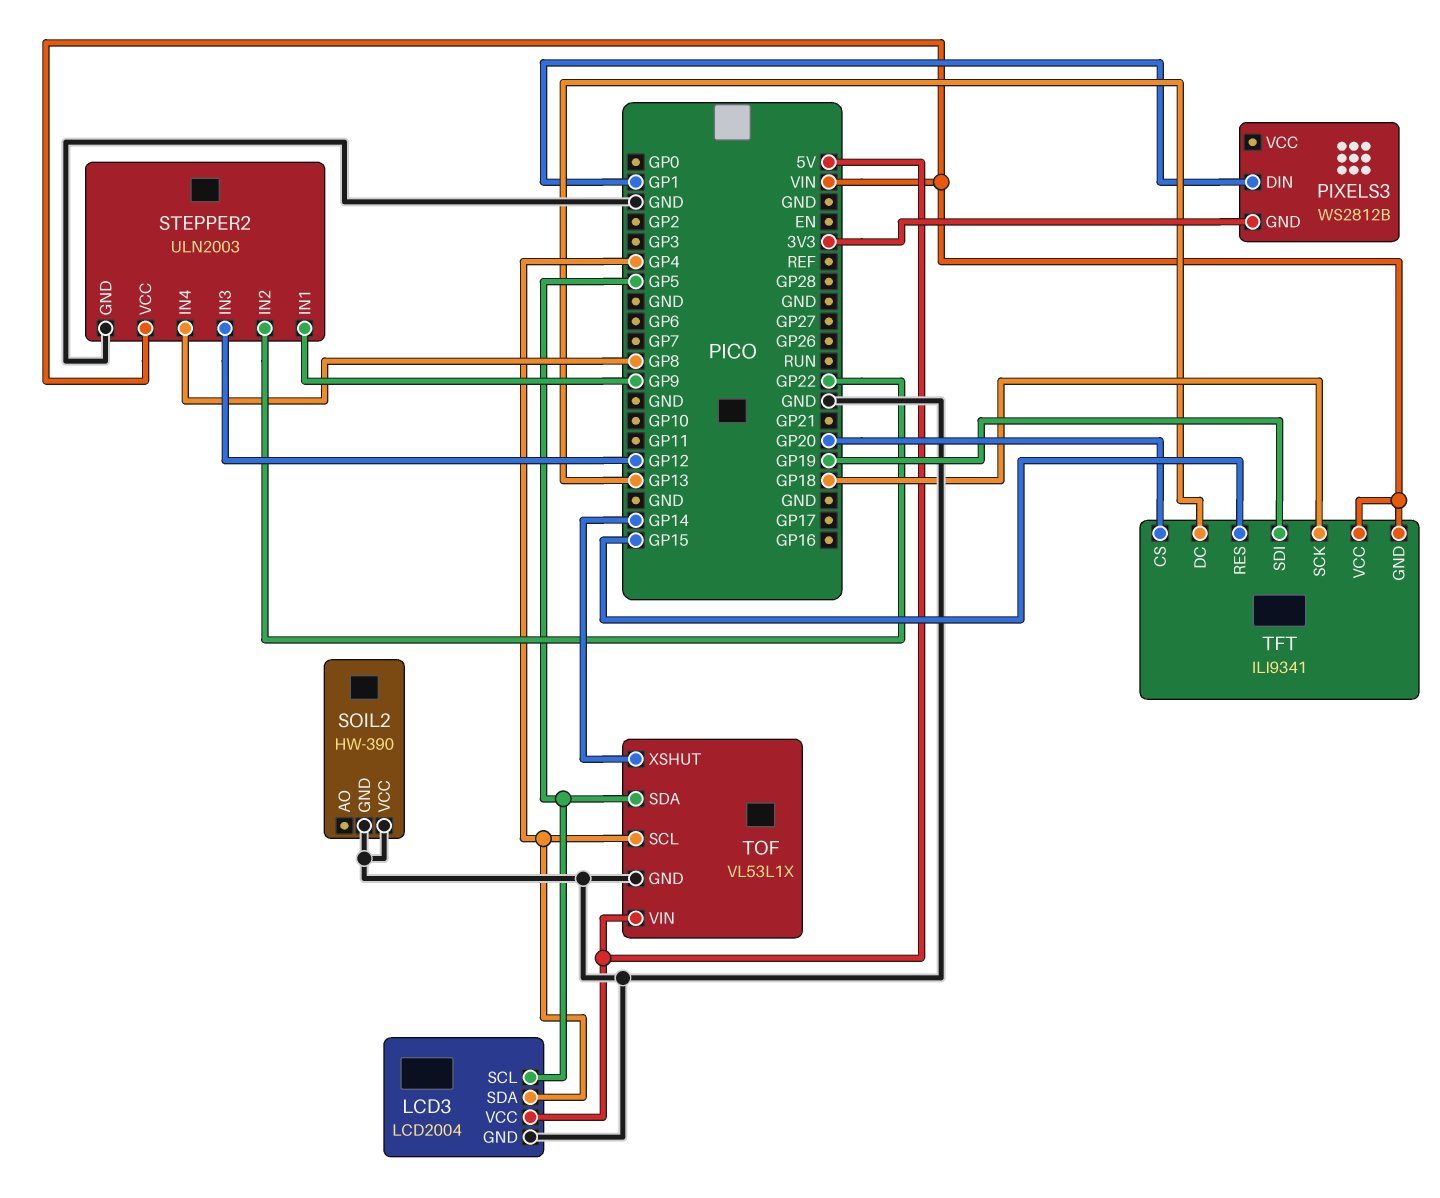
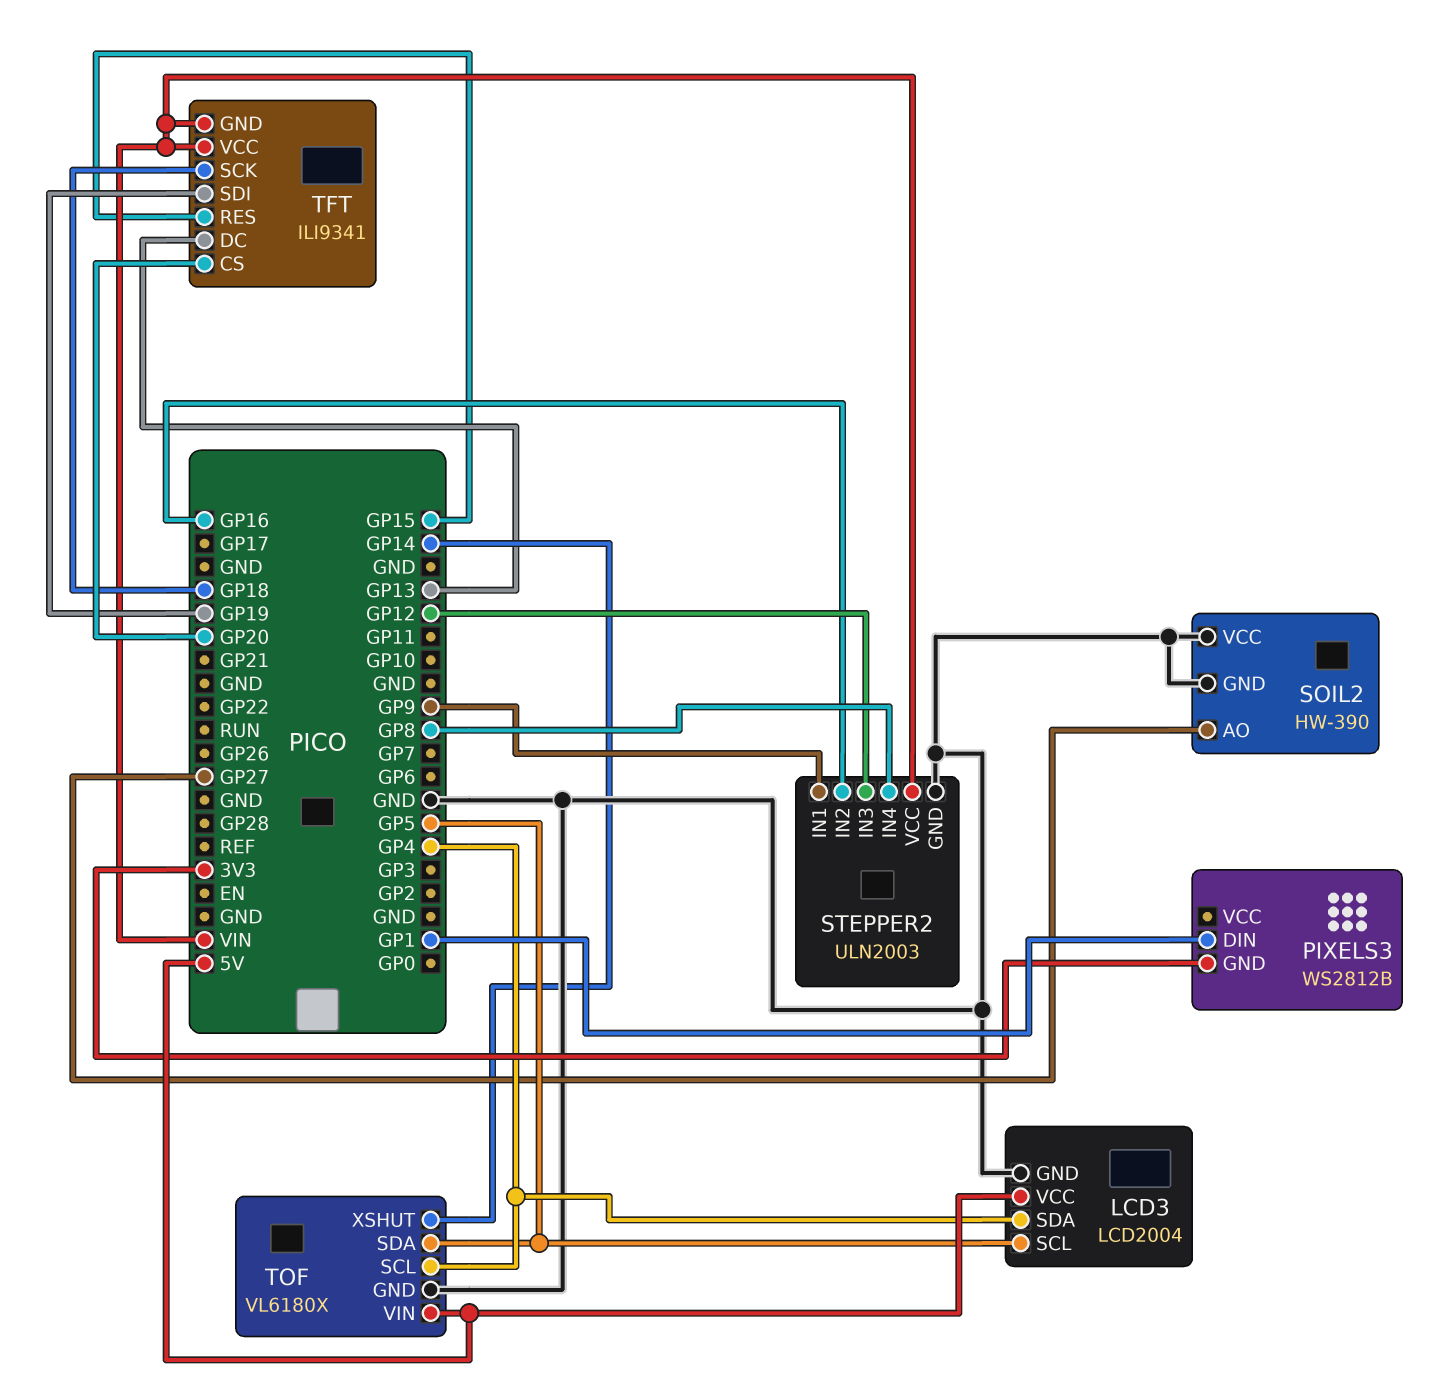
SOIL2 pin AO: none -> GP27
STEPPER2 pin IN2: GP22 -> GP16
TOF: VL53L1X -> VL6180X

